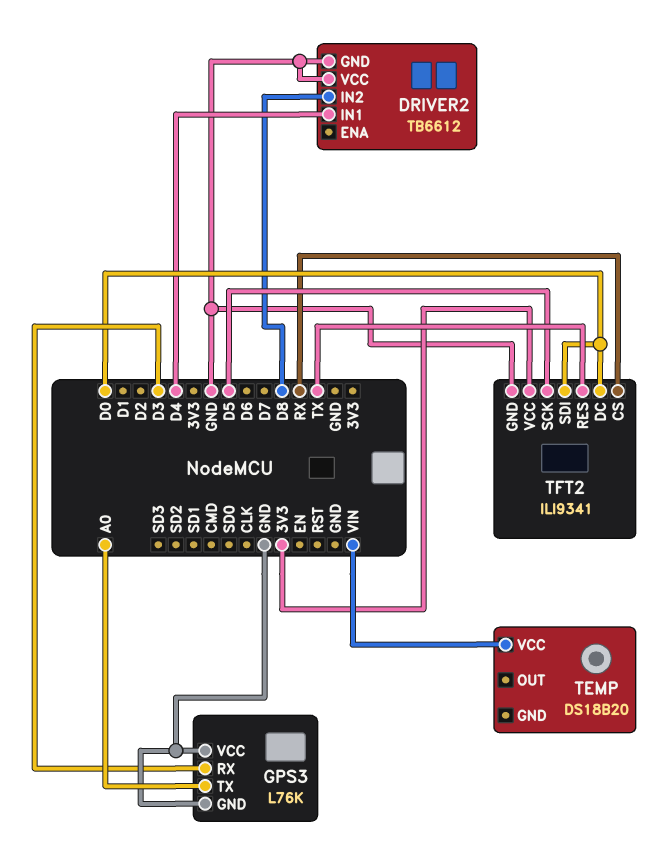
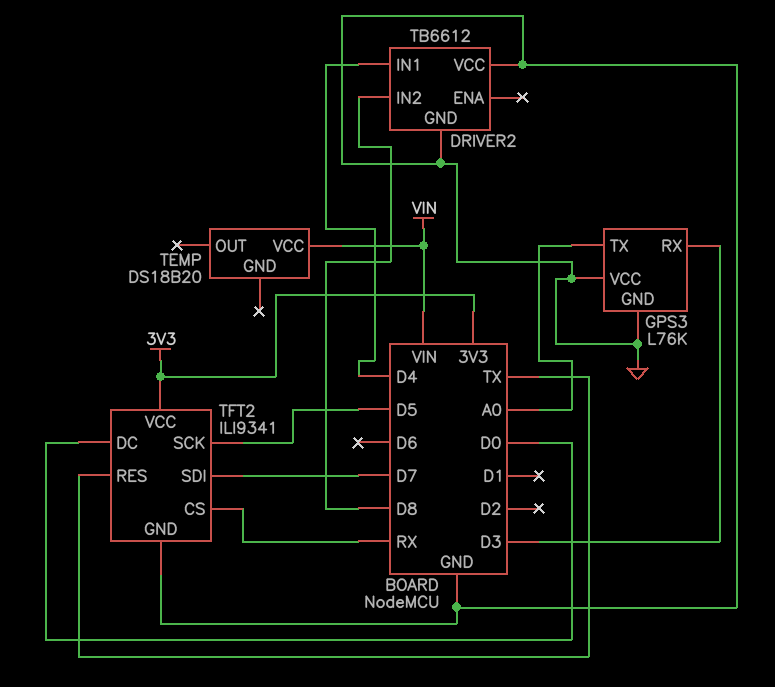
TFT2 pin SDI: D0 -> D7

